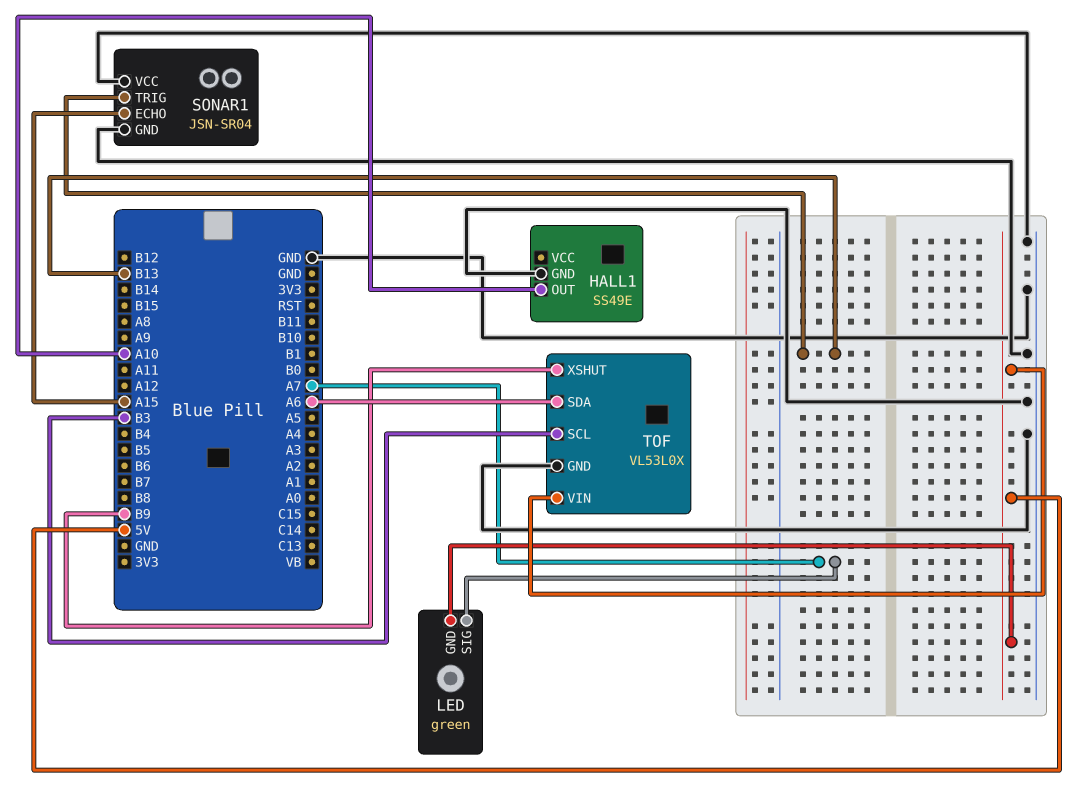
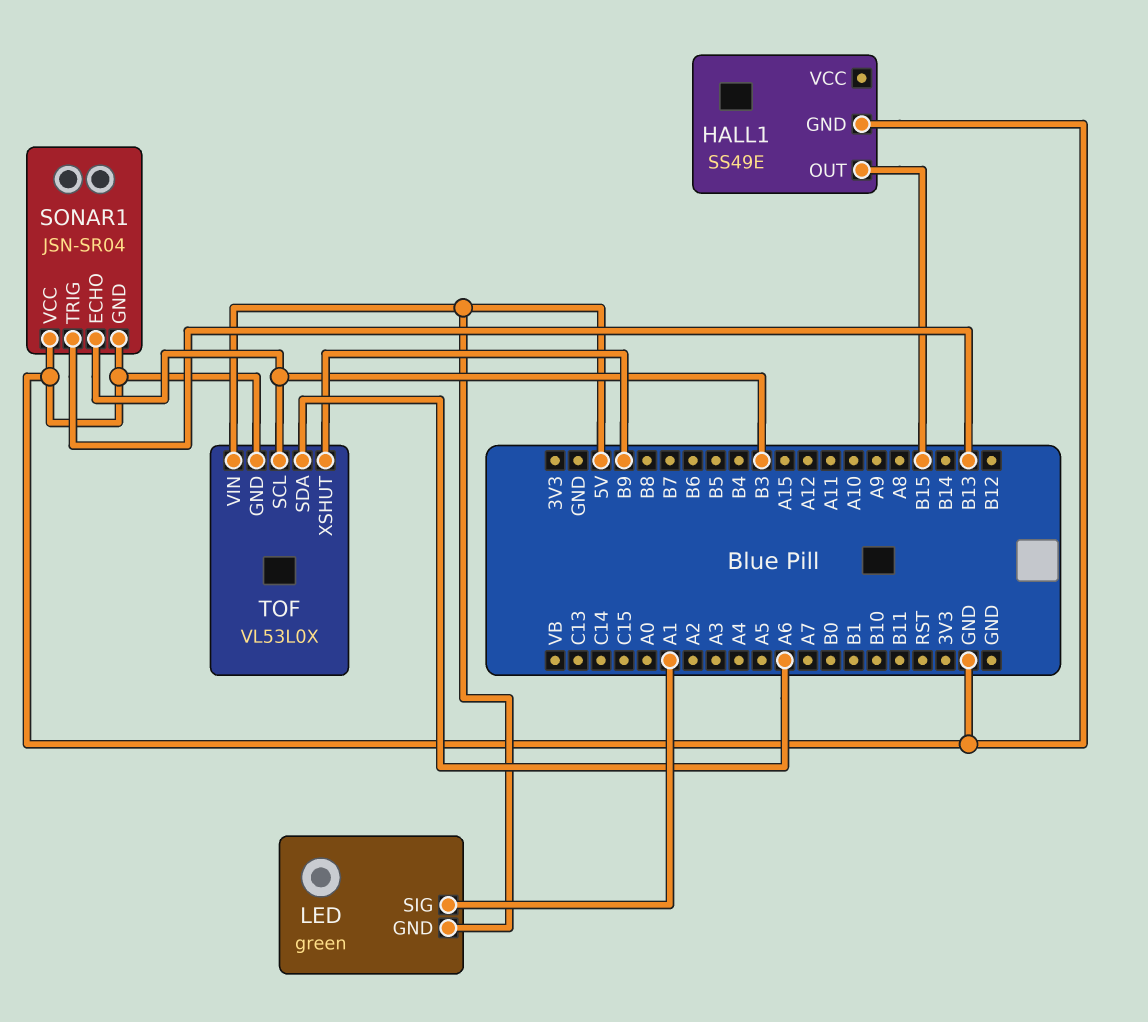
HALL1 pin OUT: A10 -> B15
LED pin SIG: A7 -> A1
SONAR1 pin ECHO: A15 -> B3

